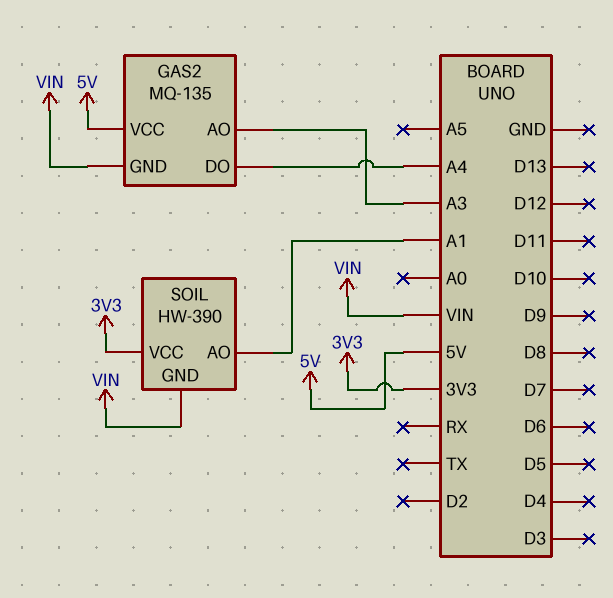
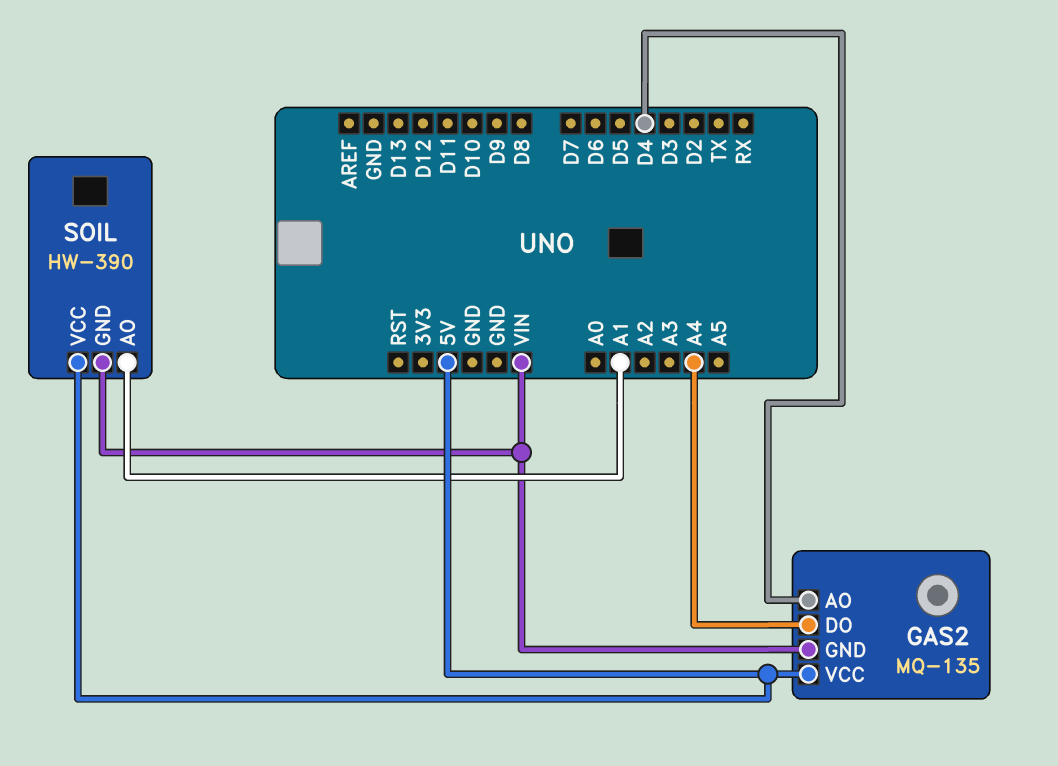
GAS2 pin AO: A3 -> D4
SOIL pin VCC: 3V3 -> 5V

